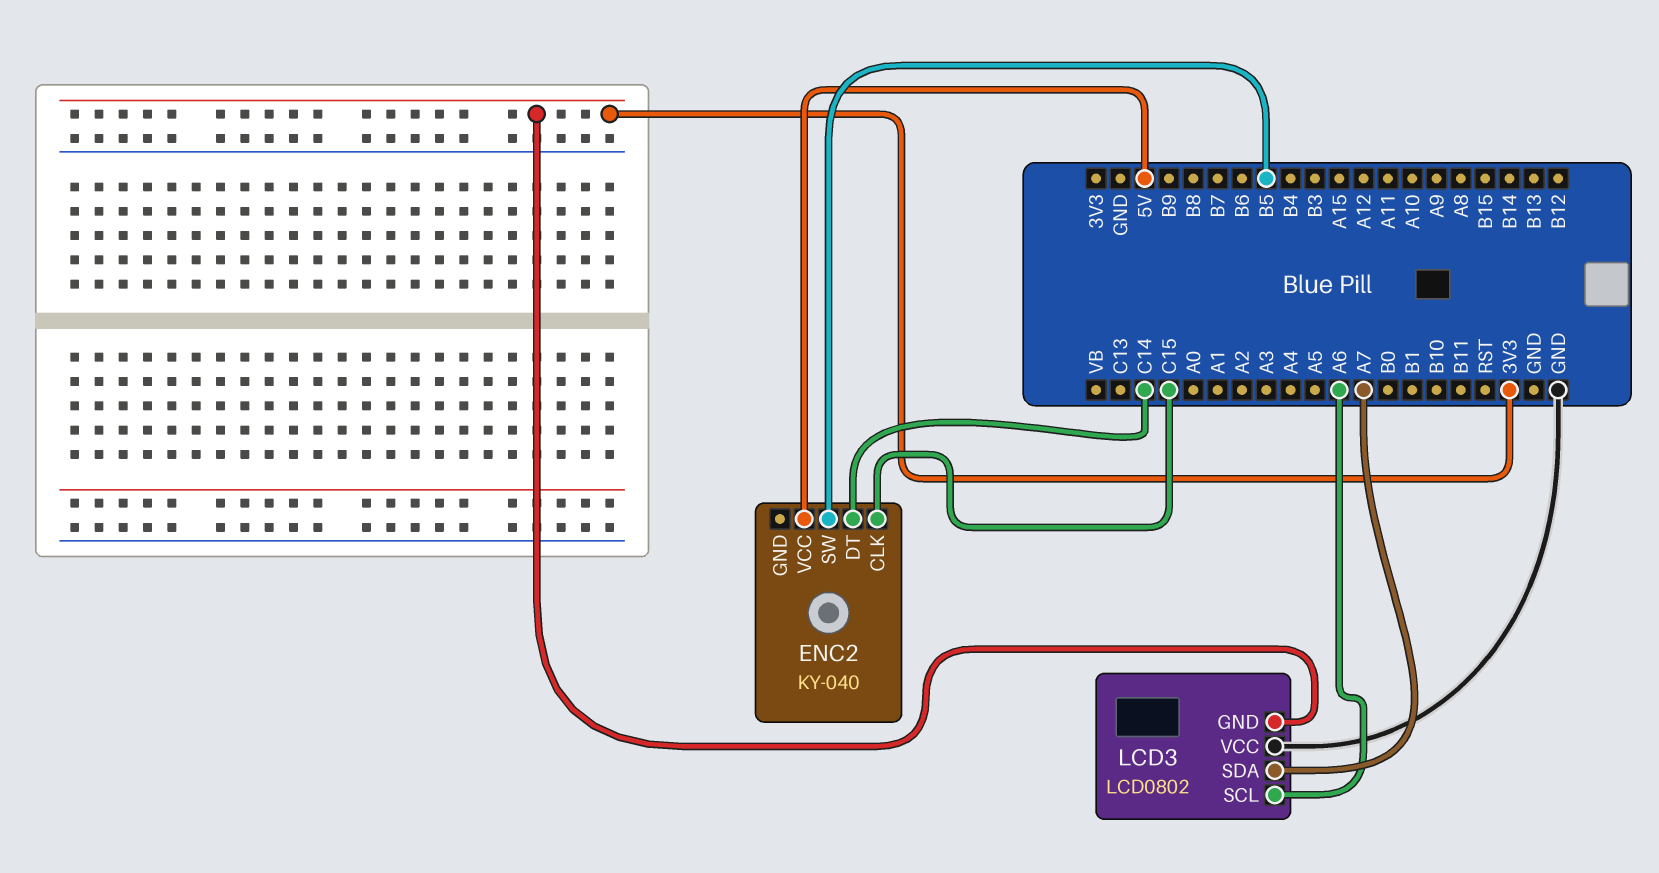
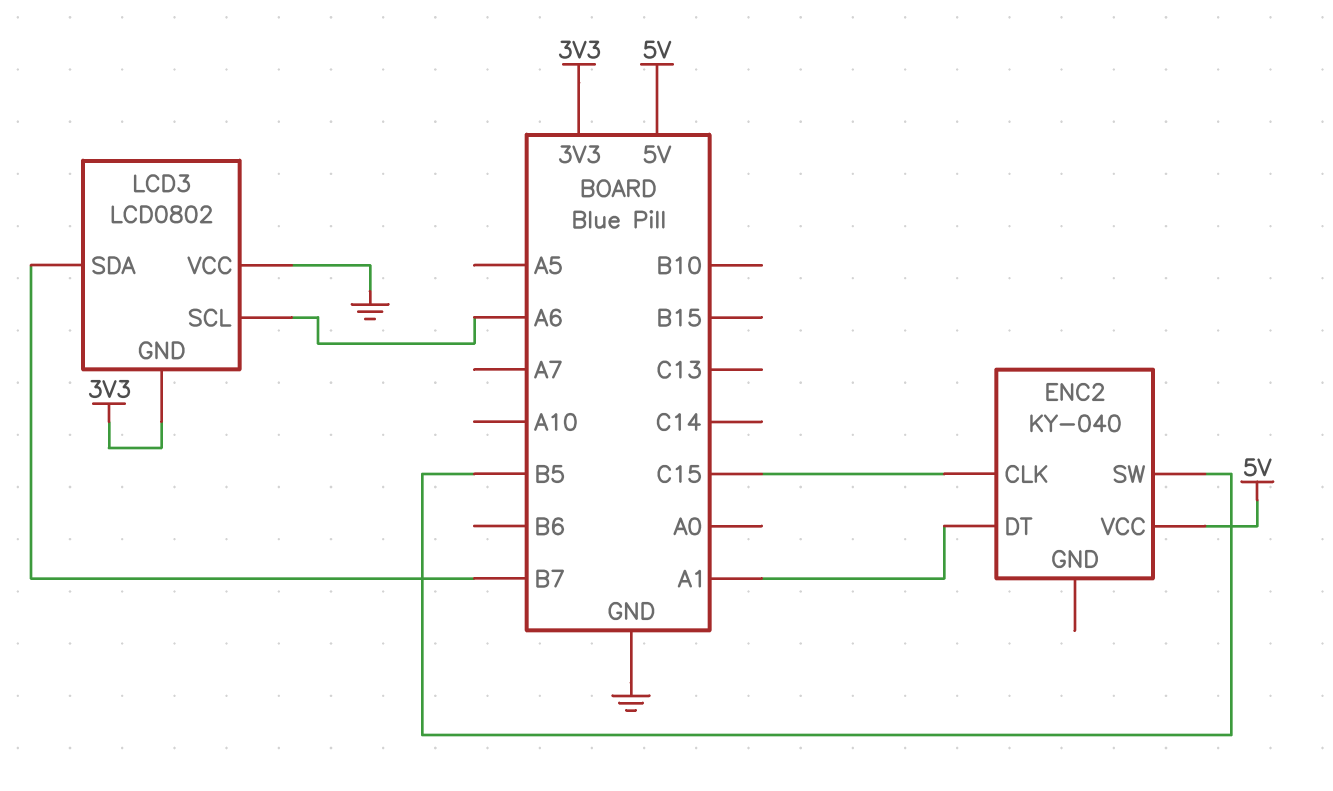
ENC2 pin DT: C14 -> A1
LCD3 pin SDA: A7 -> B7

